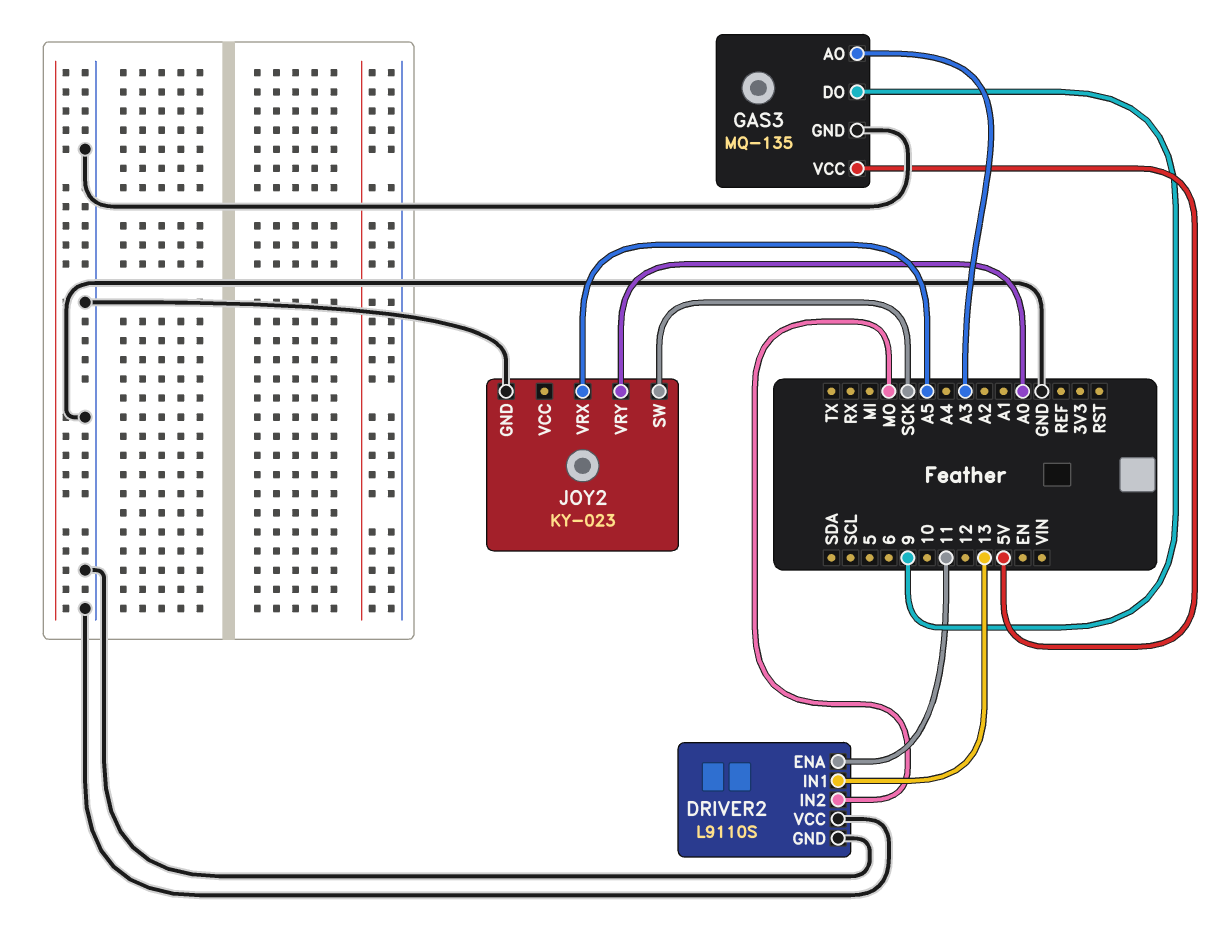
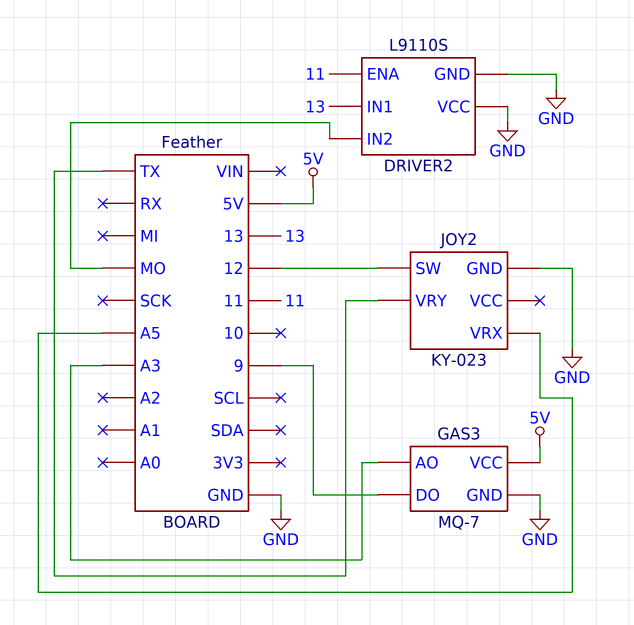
GAS3: MQ-135 -> MQ-7
JOY2 pin SW: SCK -> 12
JOY2 pin VRY: A0 -> TX

